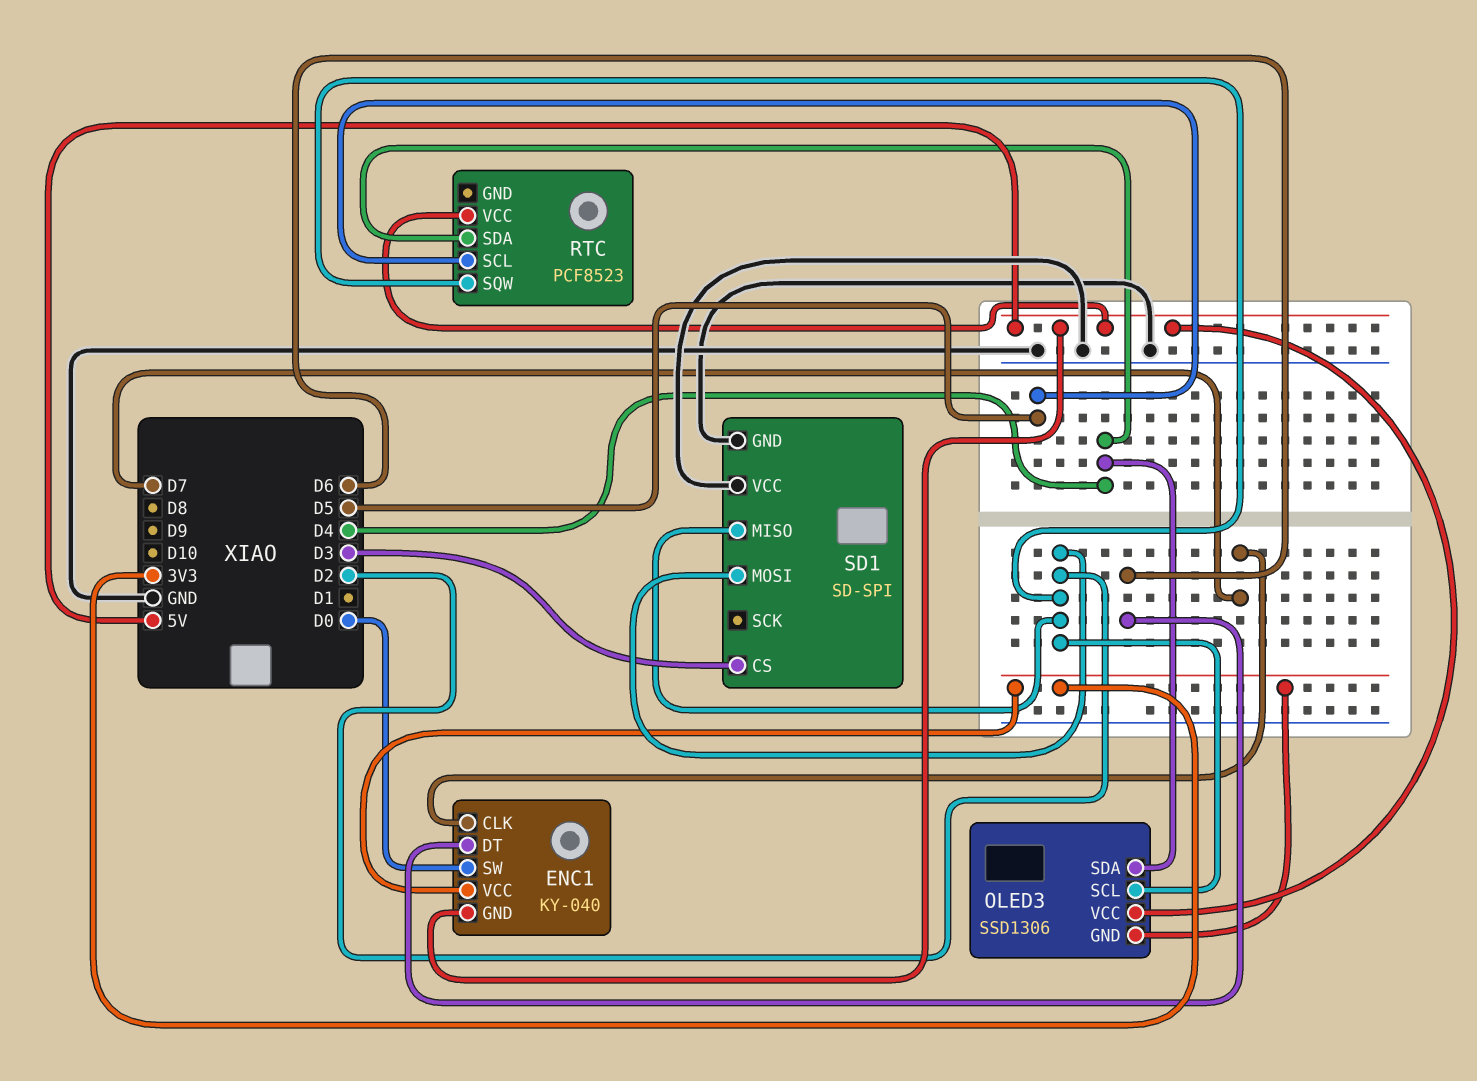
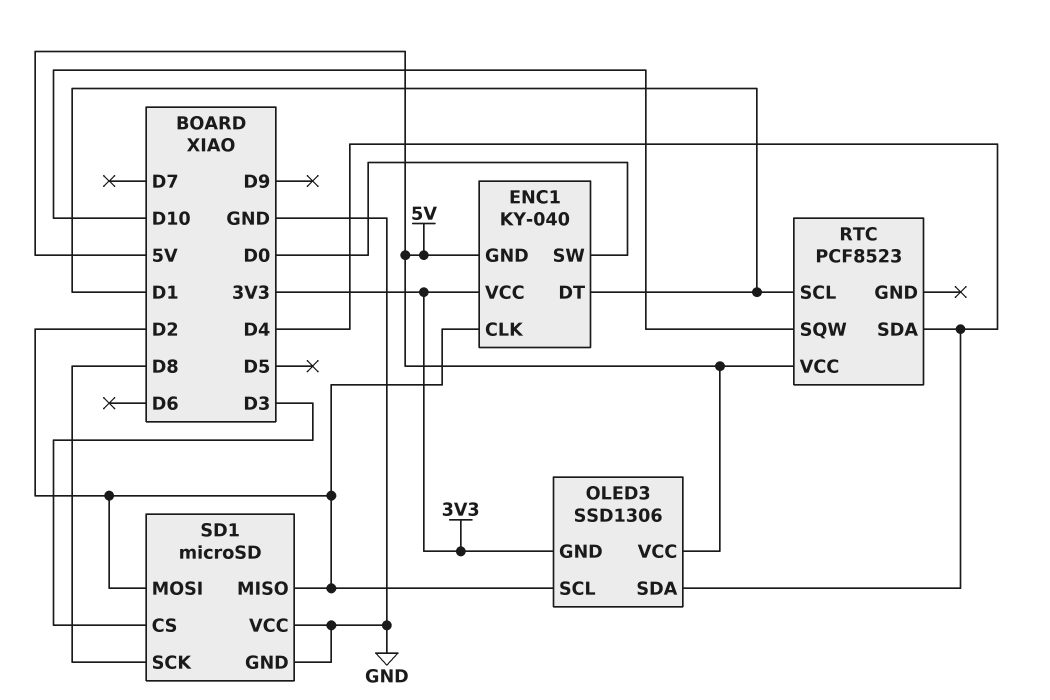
ENC1 pin CLK: D7 -> D2
ENC1 pin DT: D6 -> D1
RTC pin SCL: D5 -> D1
RTC pin SQW: D2 -> D10
SD1: SD-SPI -> microSD
SD1 pin SCK: none -> D8

